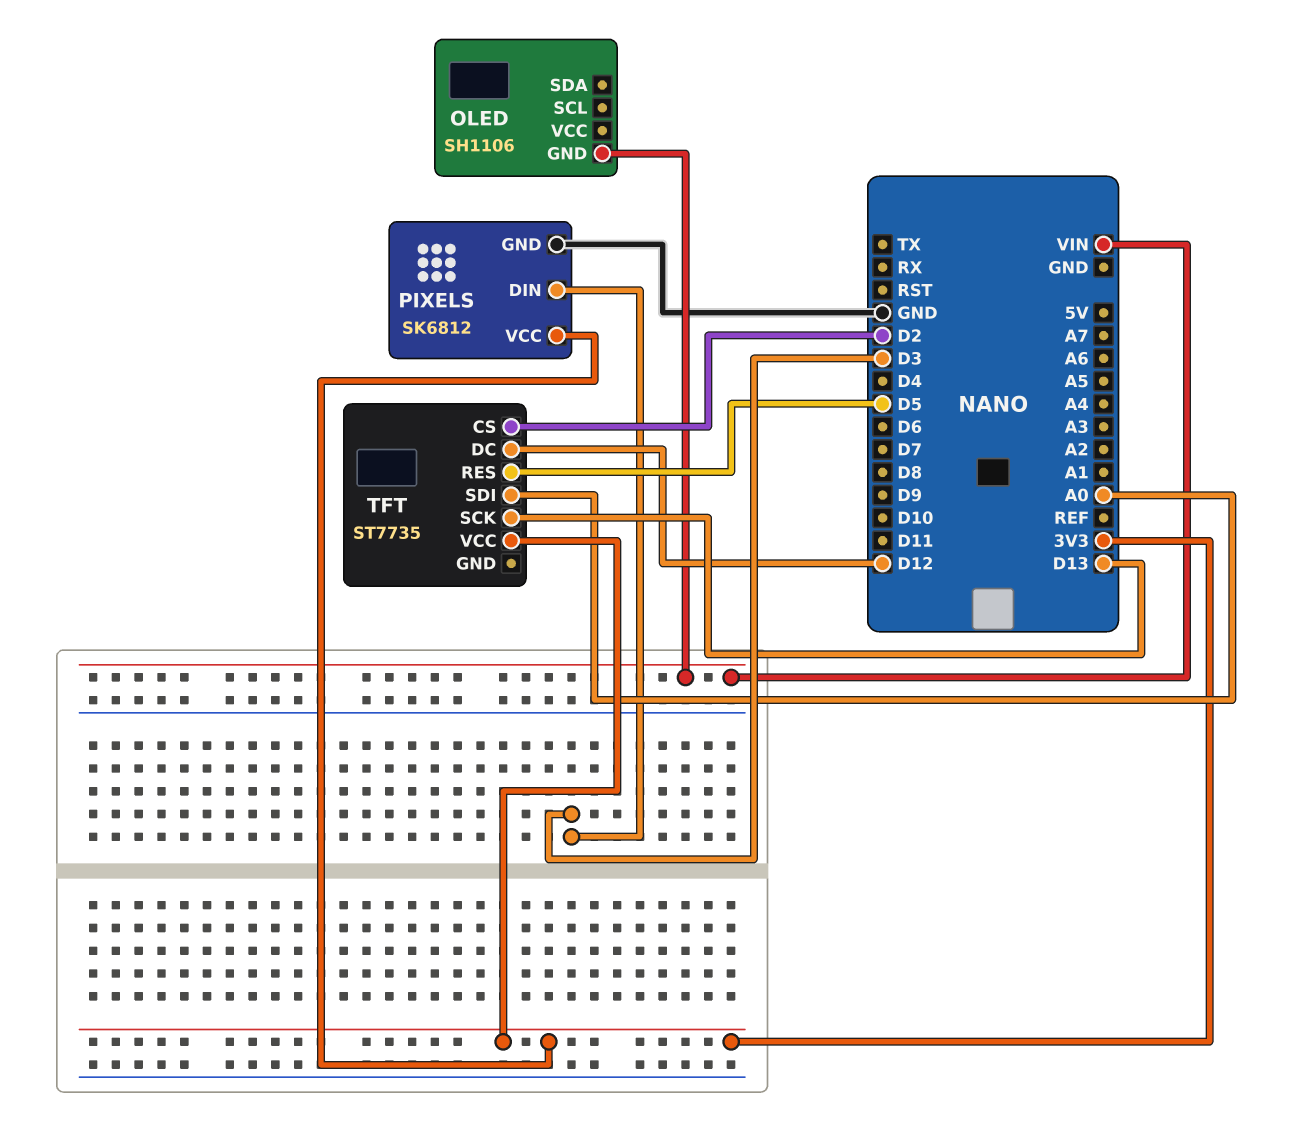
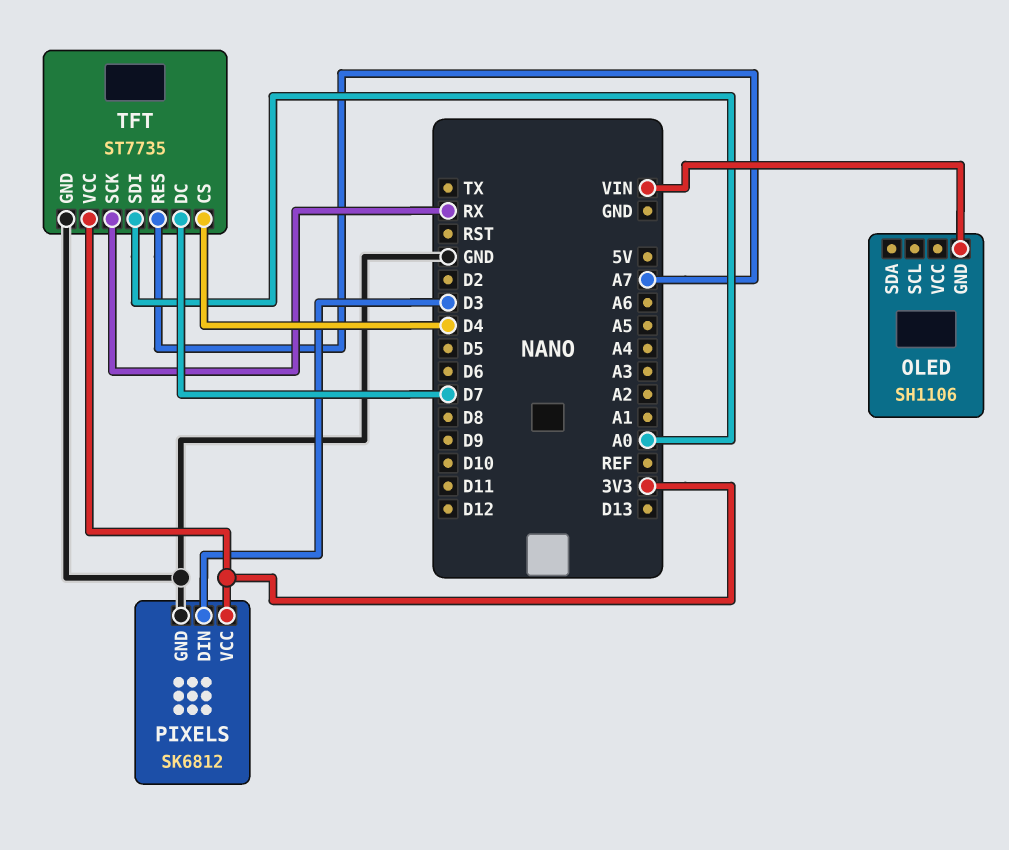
TFT pin CS: D2 -> D4
TFT pin DC: D12 -> D7
TFT pin GND: none -> GND
TFT pin RES: D5 -> A7
TFT pin SCK: D13 -> RX

